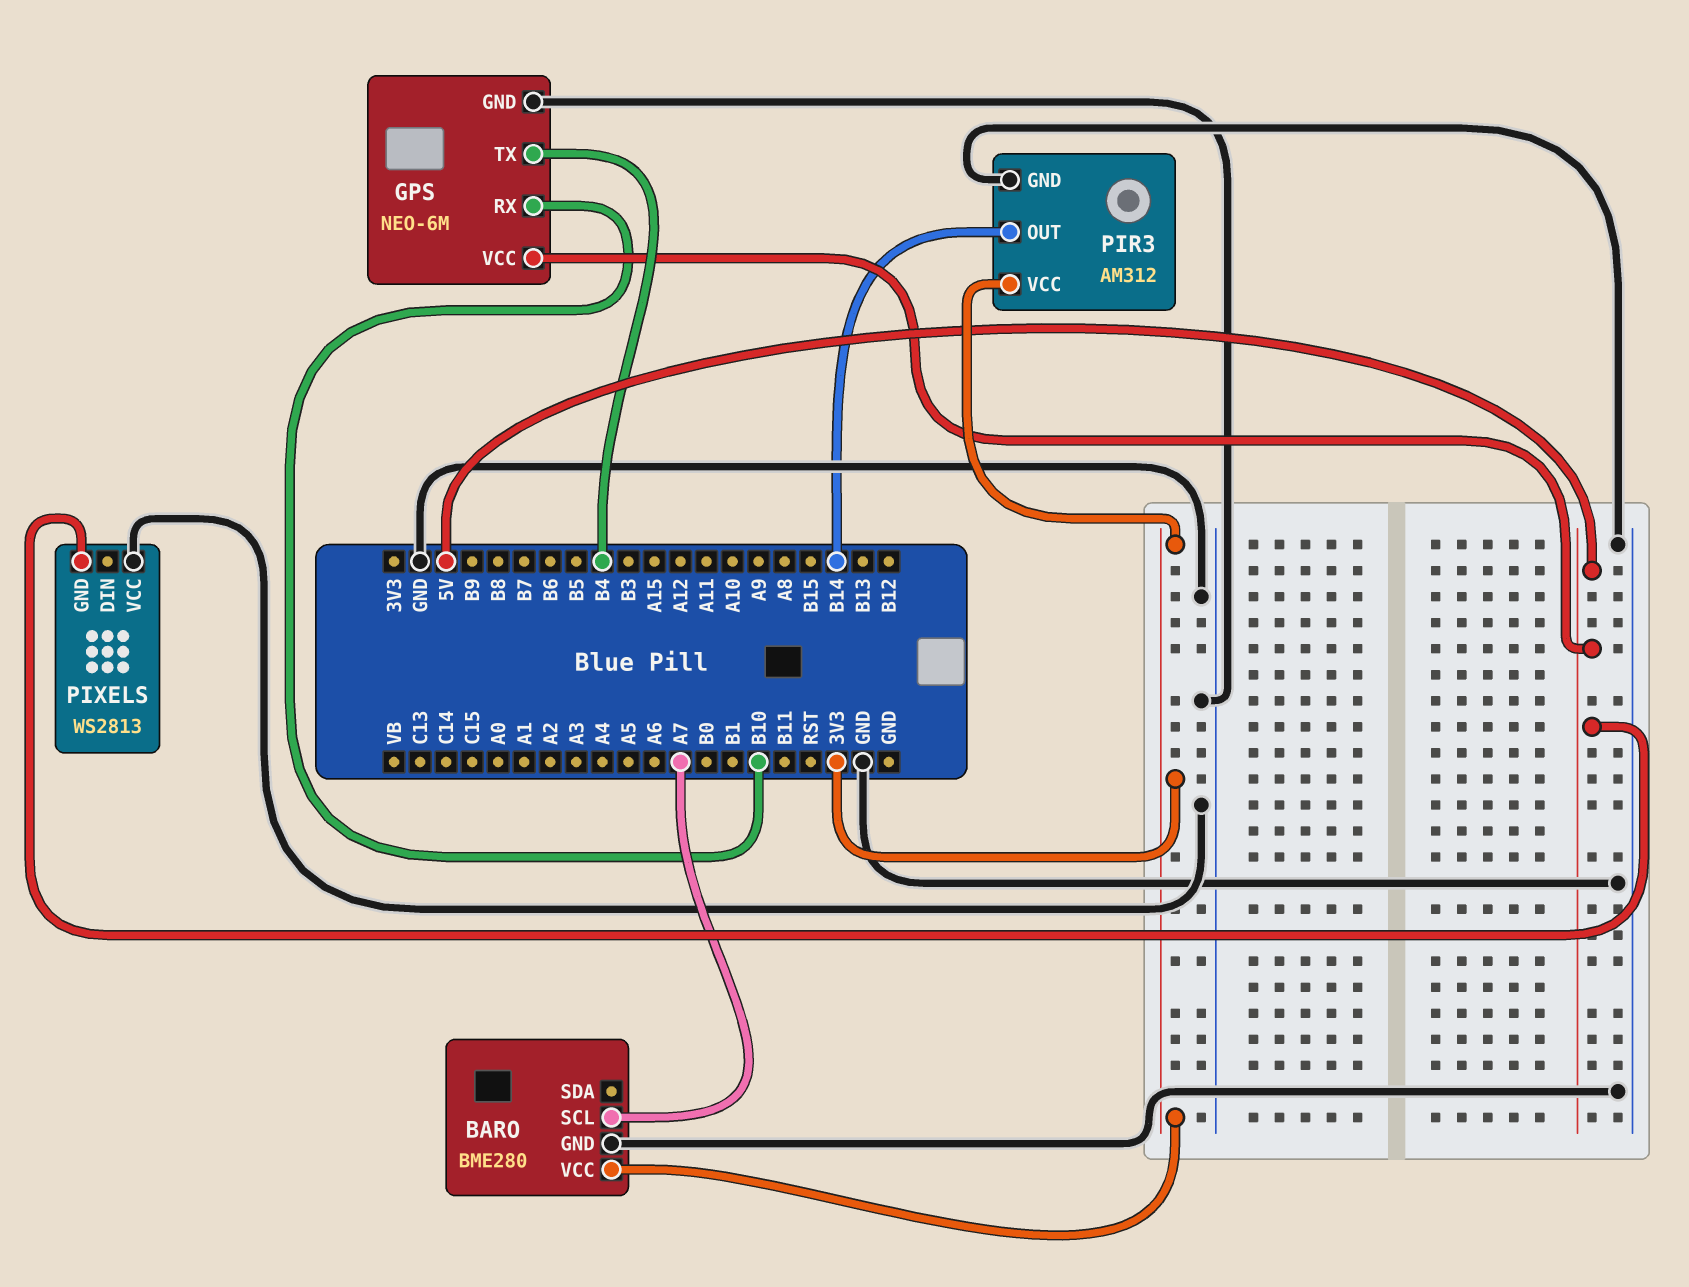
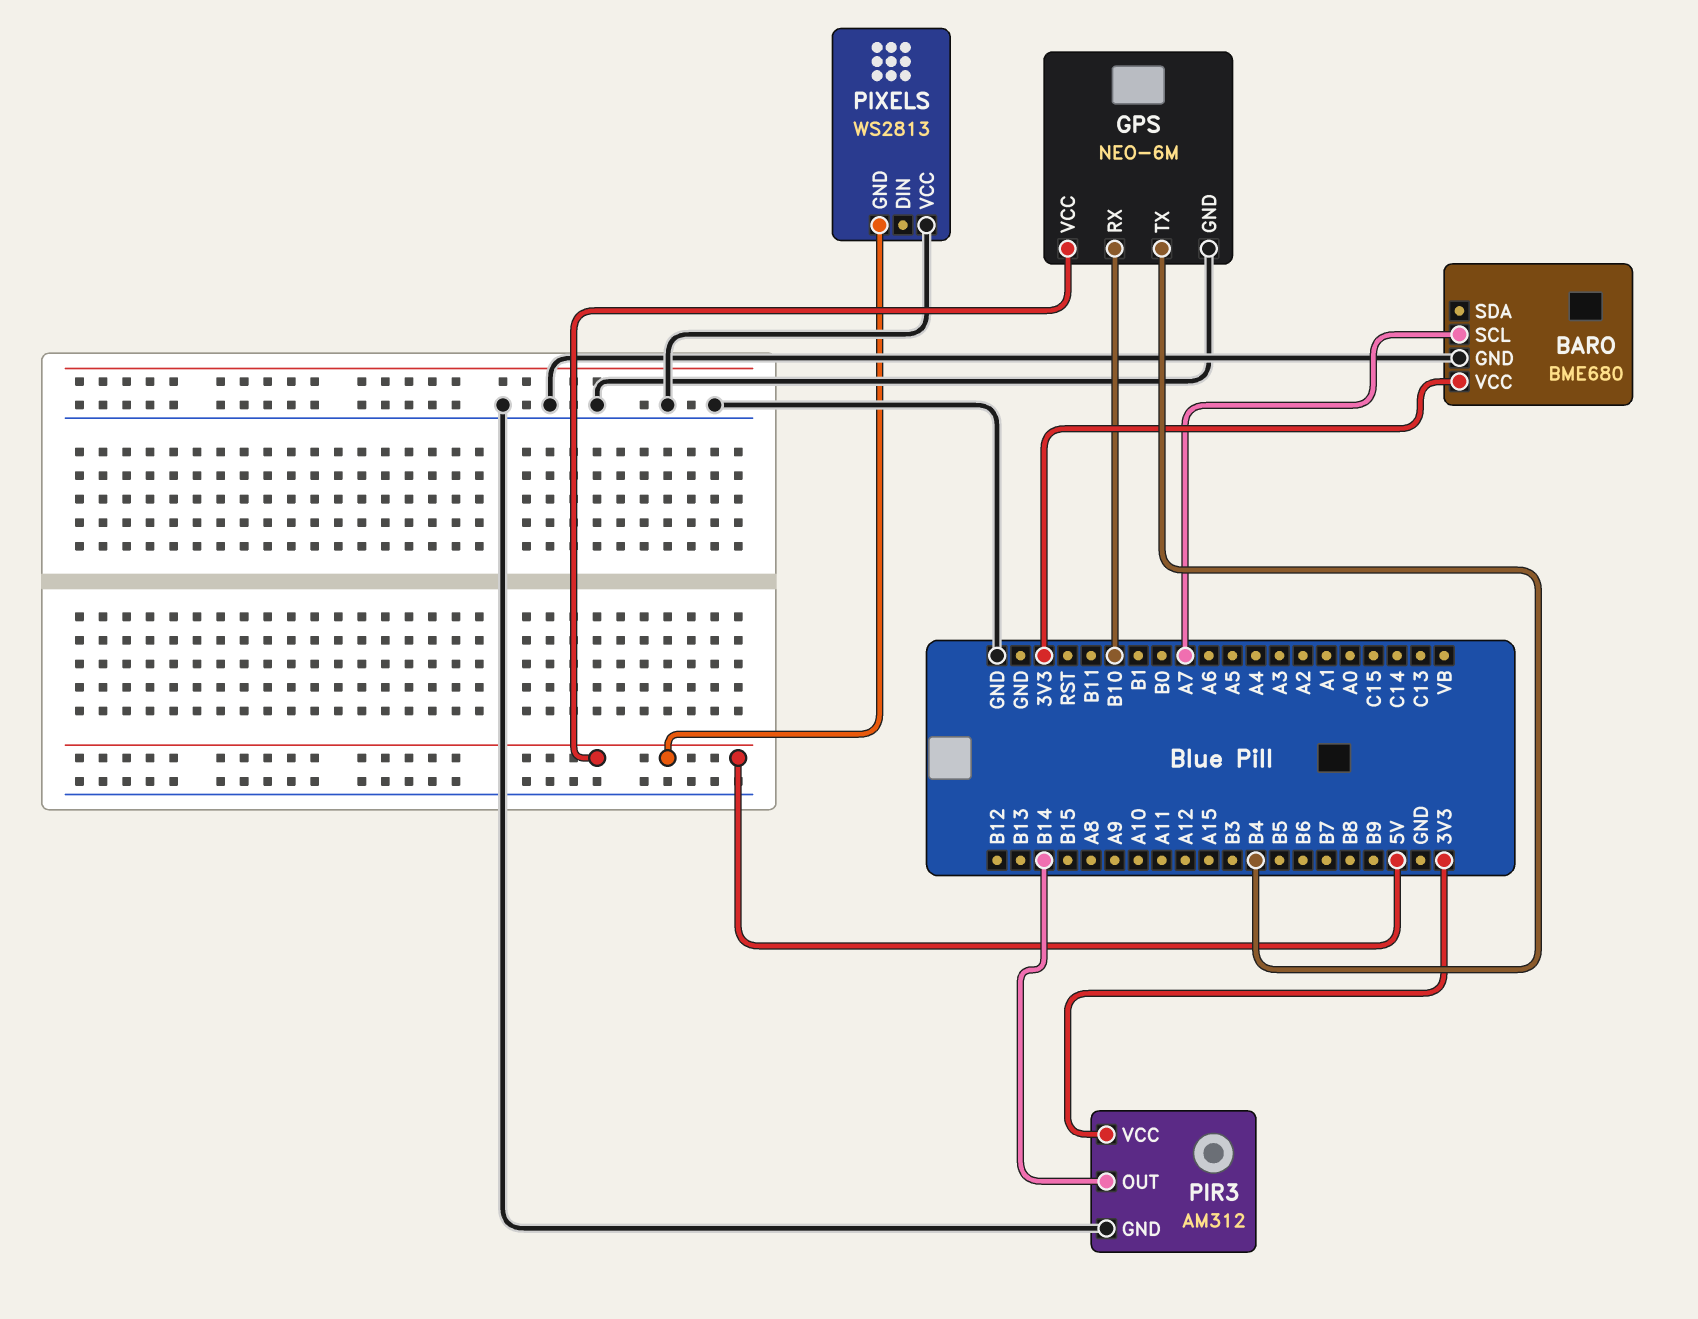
BARO: BME280 -> BME680

